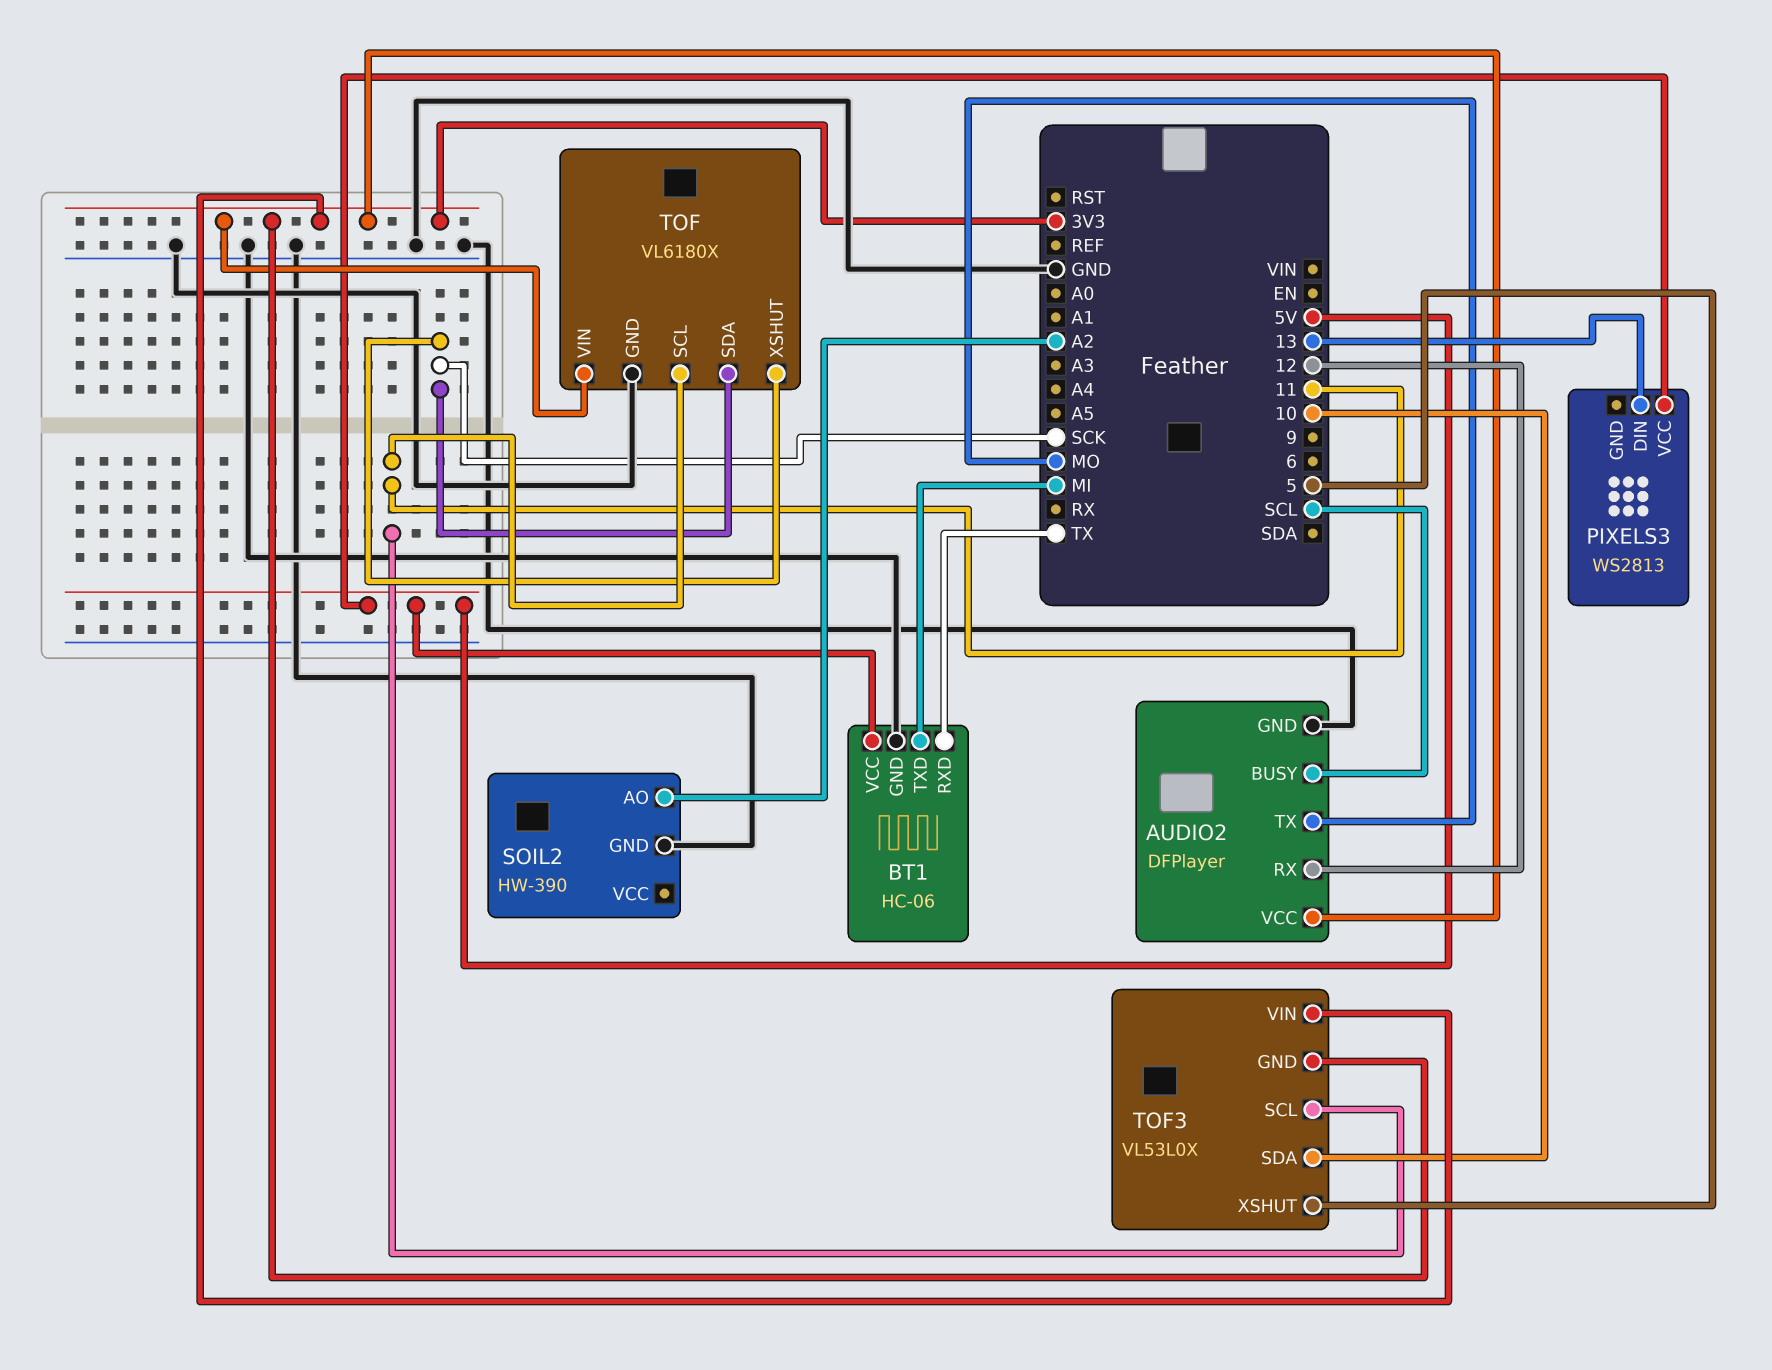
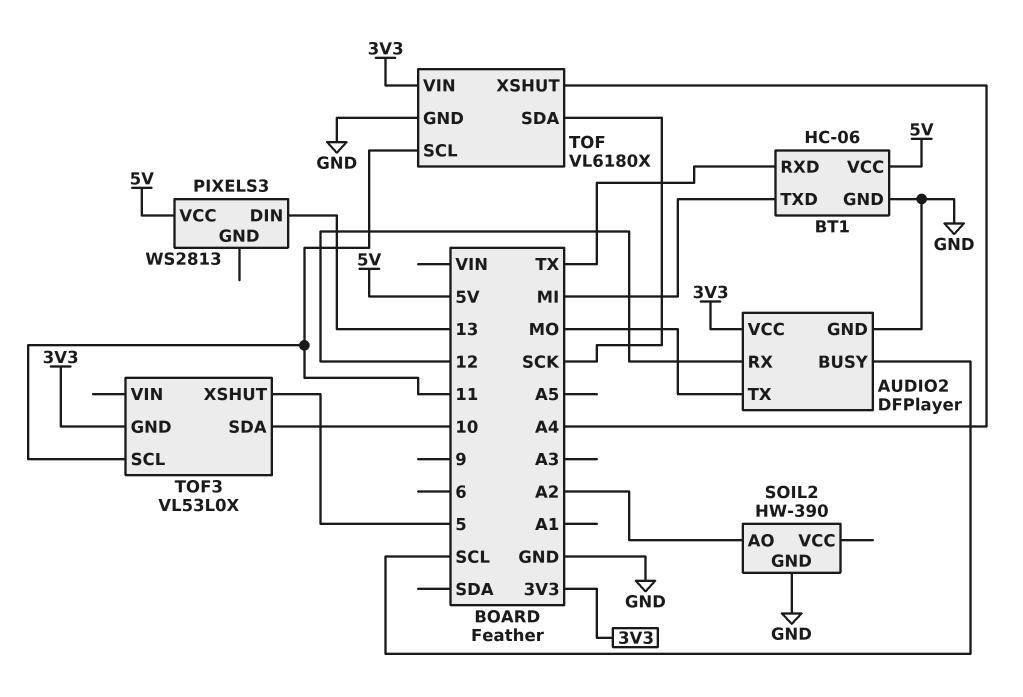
TOF pin XSHUT: SCK -> A4
TOF3 pin VIN: 3V3 -> none

